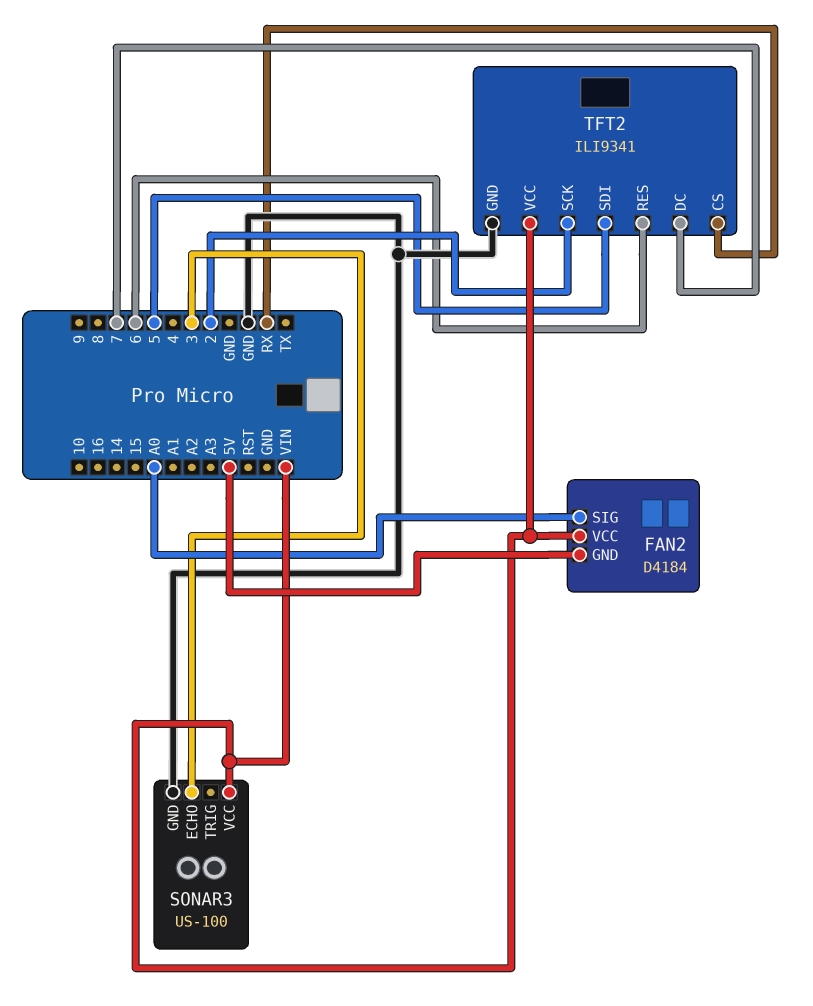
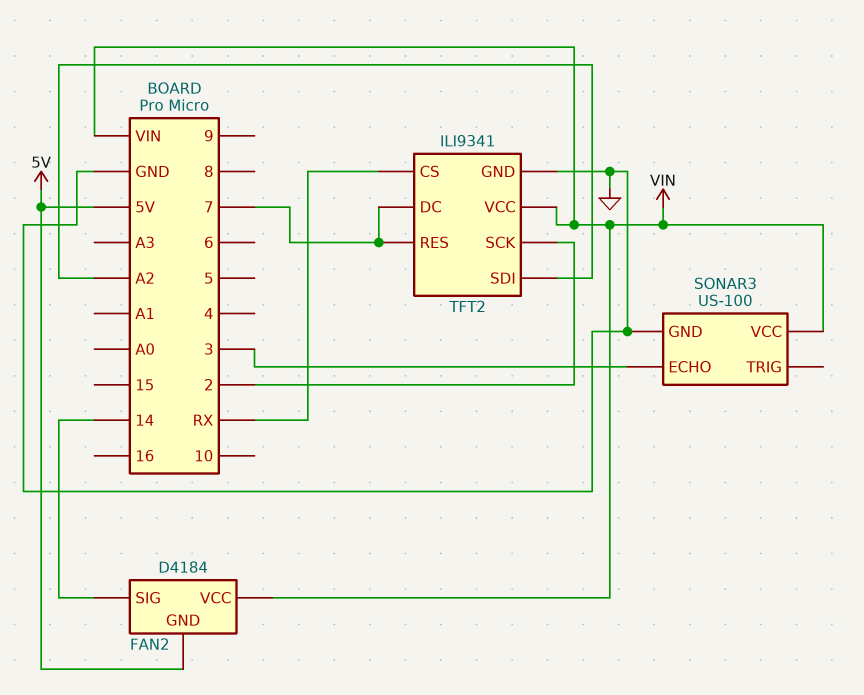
FAN2 pin SIG: A0 -> 14
TFT2 pin RES: 6 -> 7
TFT2 pin SDI: 5 -> A2

